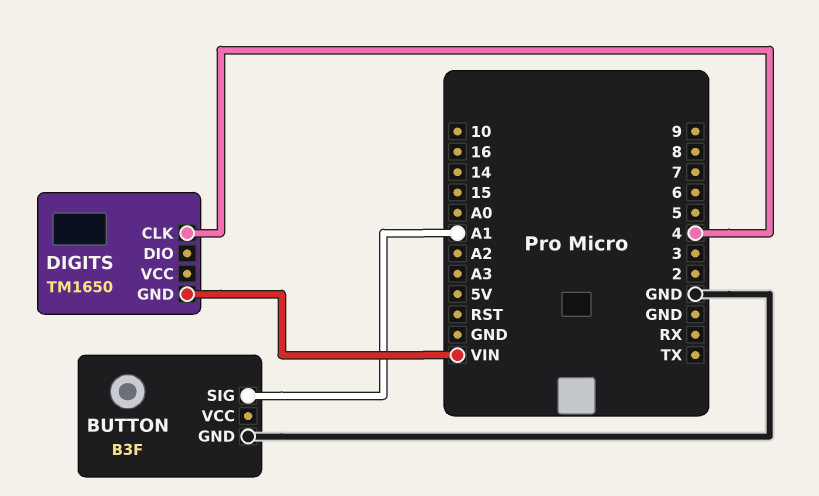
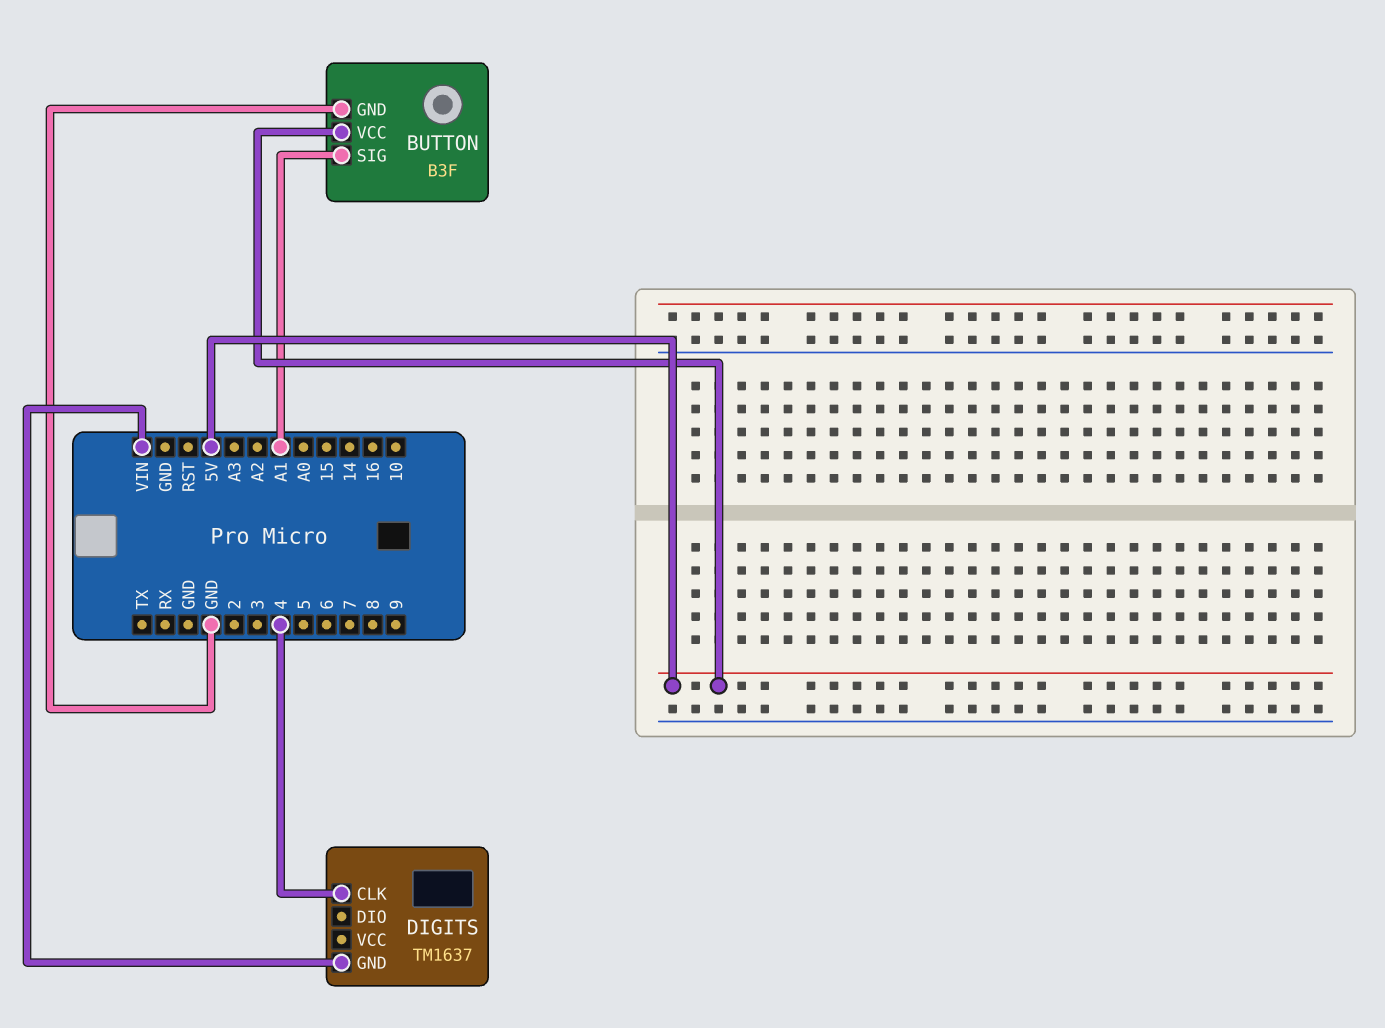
BUTTON pin VCC: none -> 5V
DIGITS: TM1650 -> TM1637

